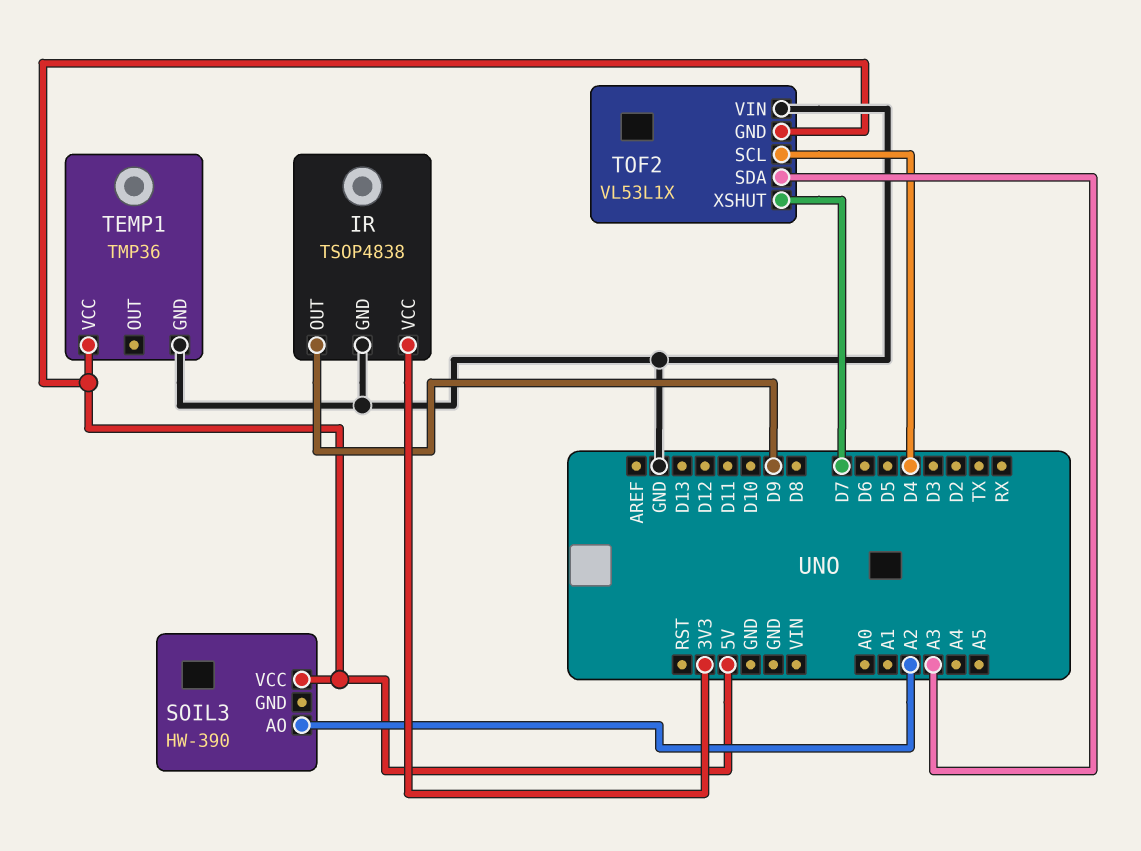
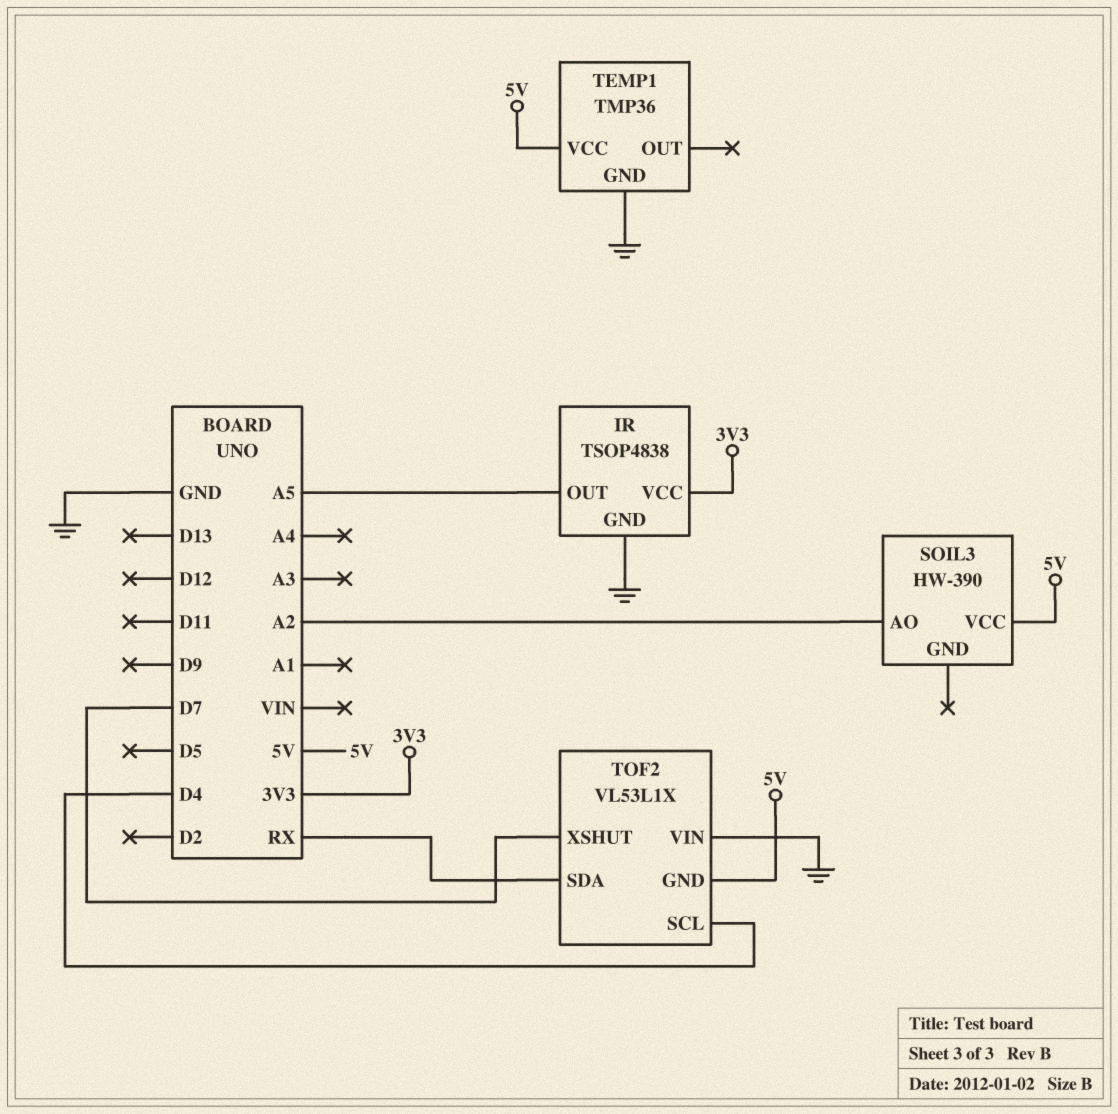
IR pin OUT: D9 -> A5
TOF2 pin SDA: A3 -> RX

